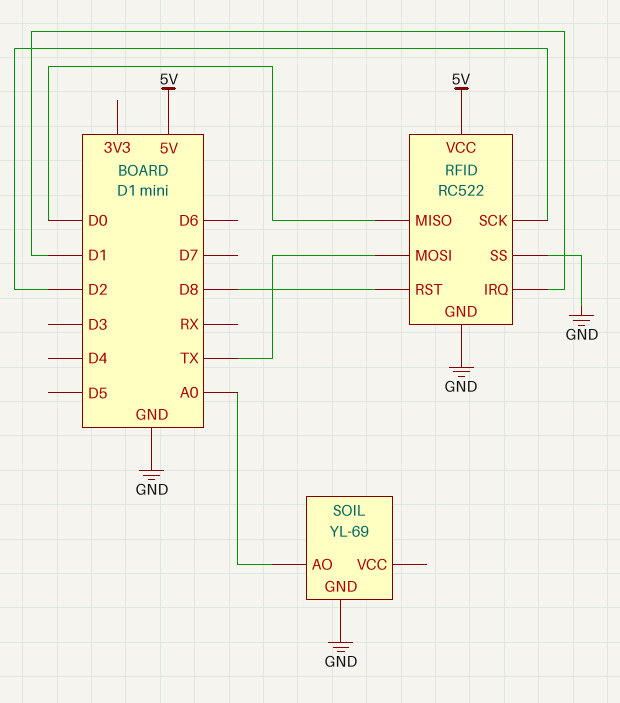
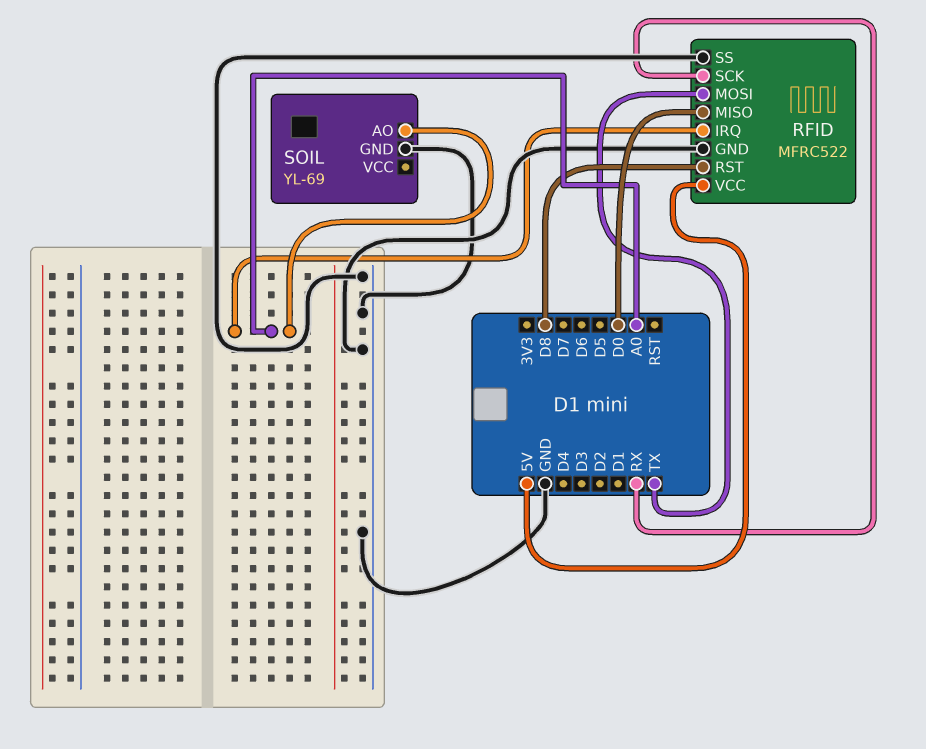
RFID: RC522 -> MFRC522
RFID pin IRQ: D1 -> A0
RFID pin SCK: D2 -> RX

